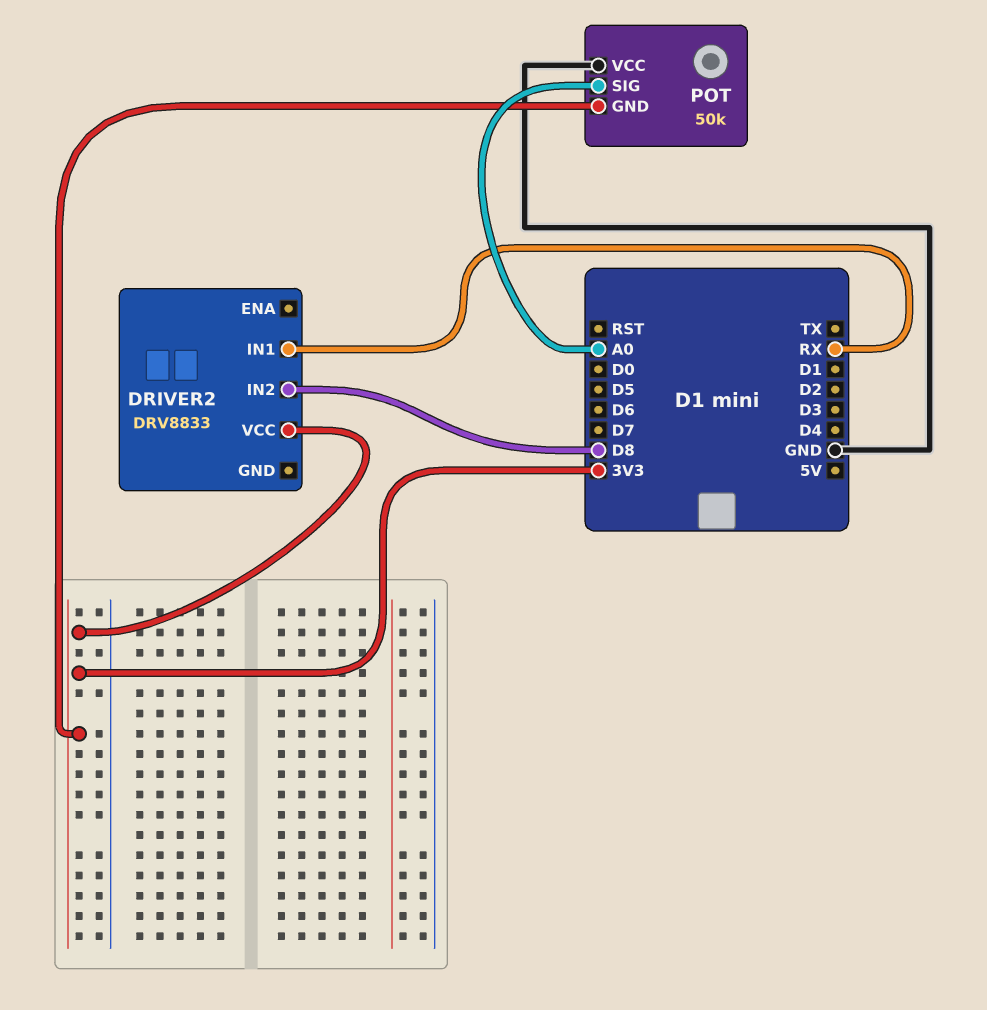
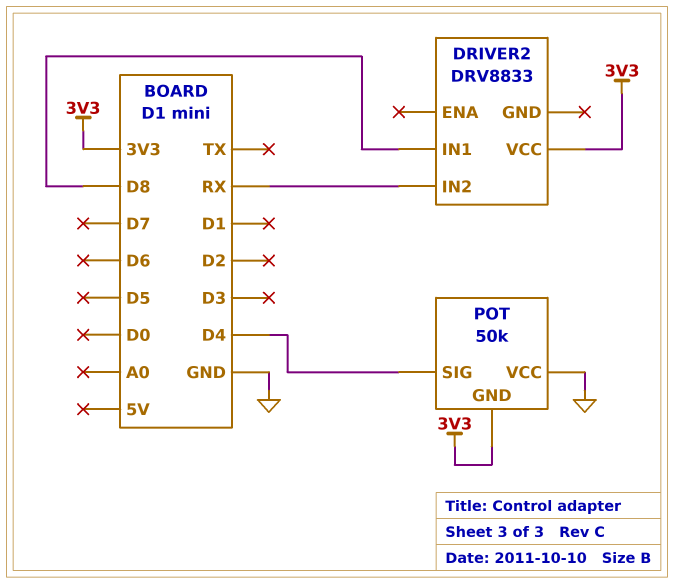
DRIVER2 pin IN1: RX -> D8
DRIVER2 pin IN2: D8 -> RX
POT pin SIG: A0 -> D4

